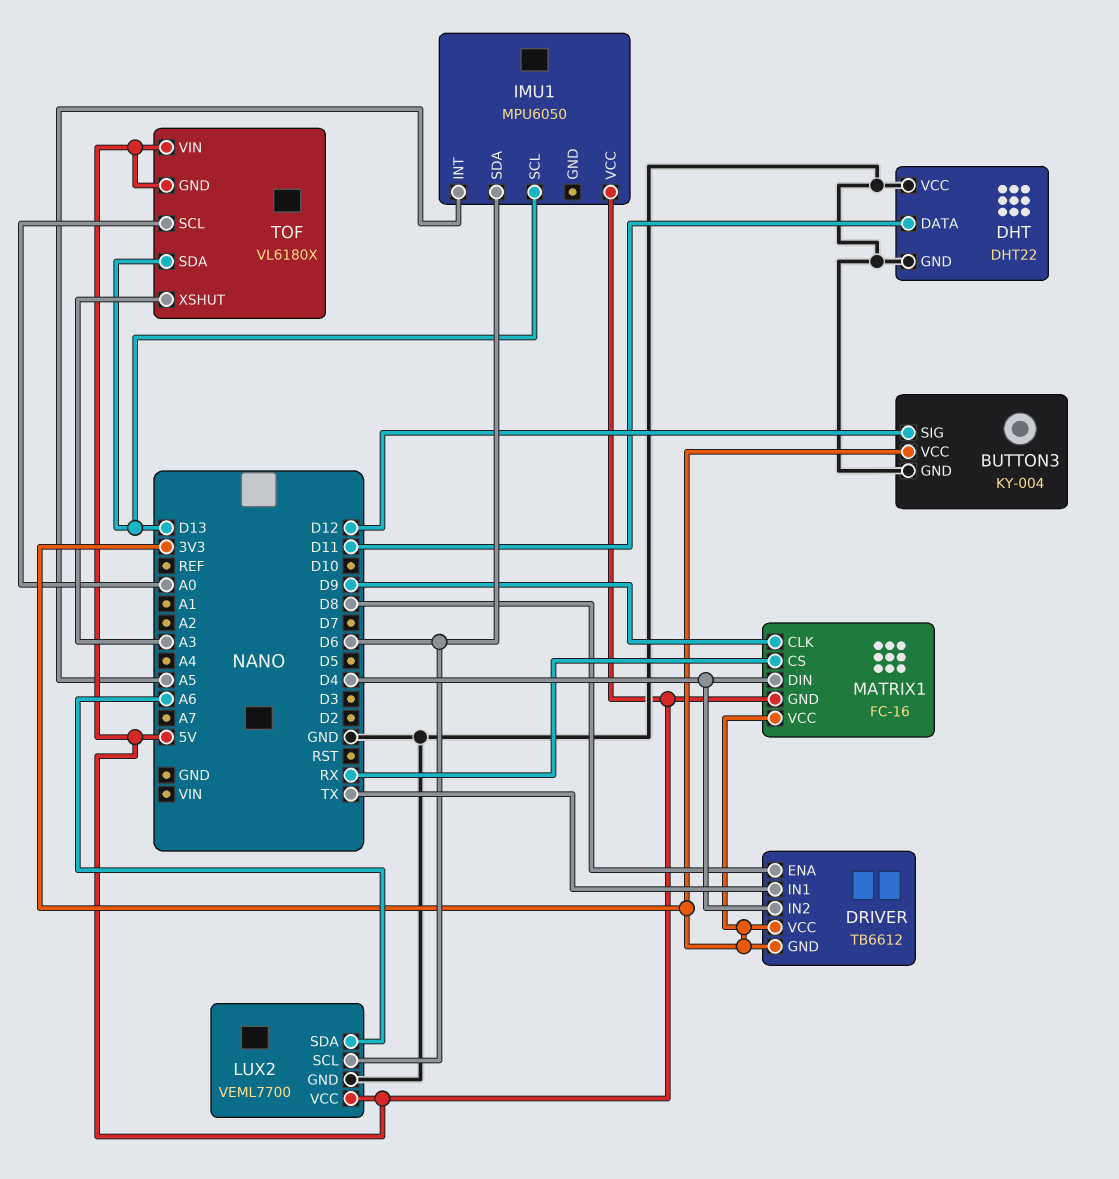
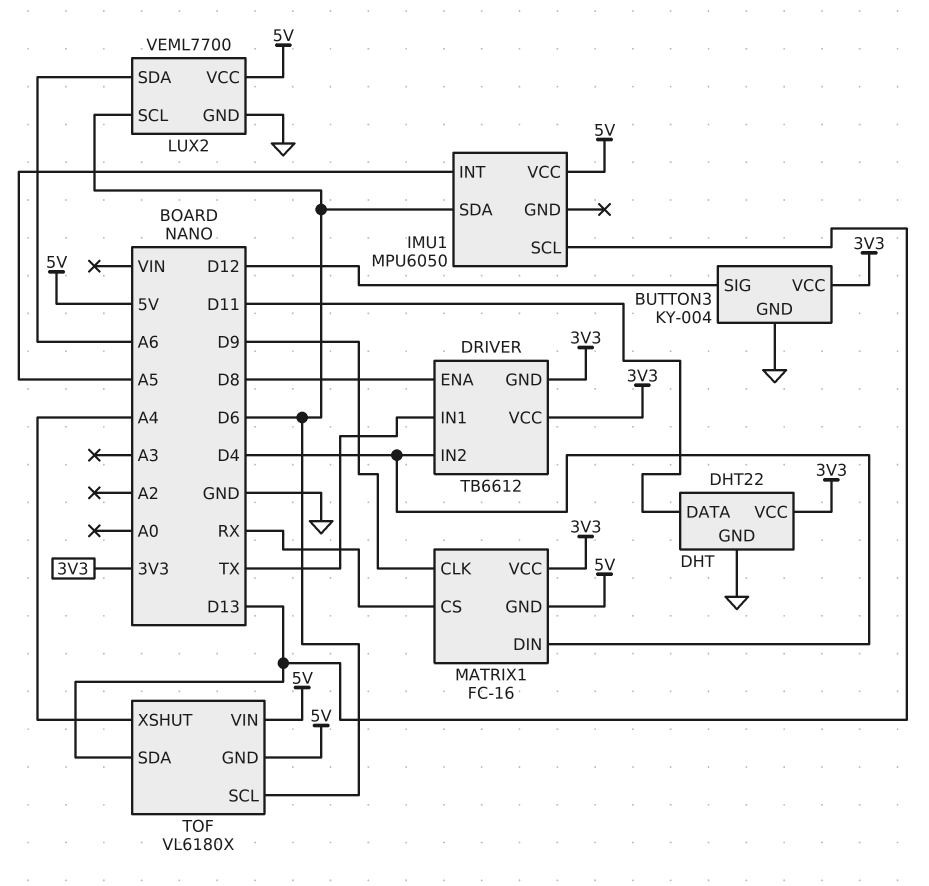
DHT pin VCC: GND -> 3V3
TOF pin SCL: A0 -> D6
TOF pin XSHUT: A3 -> A4

